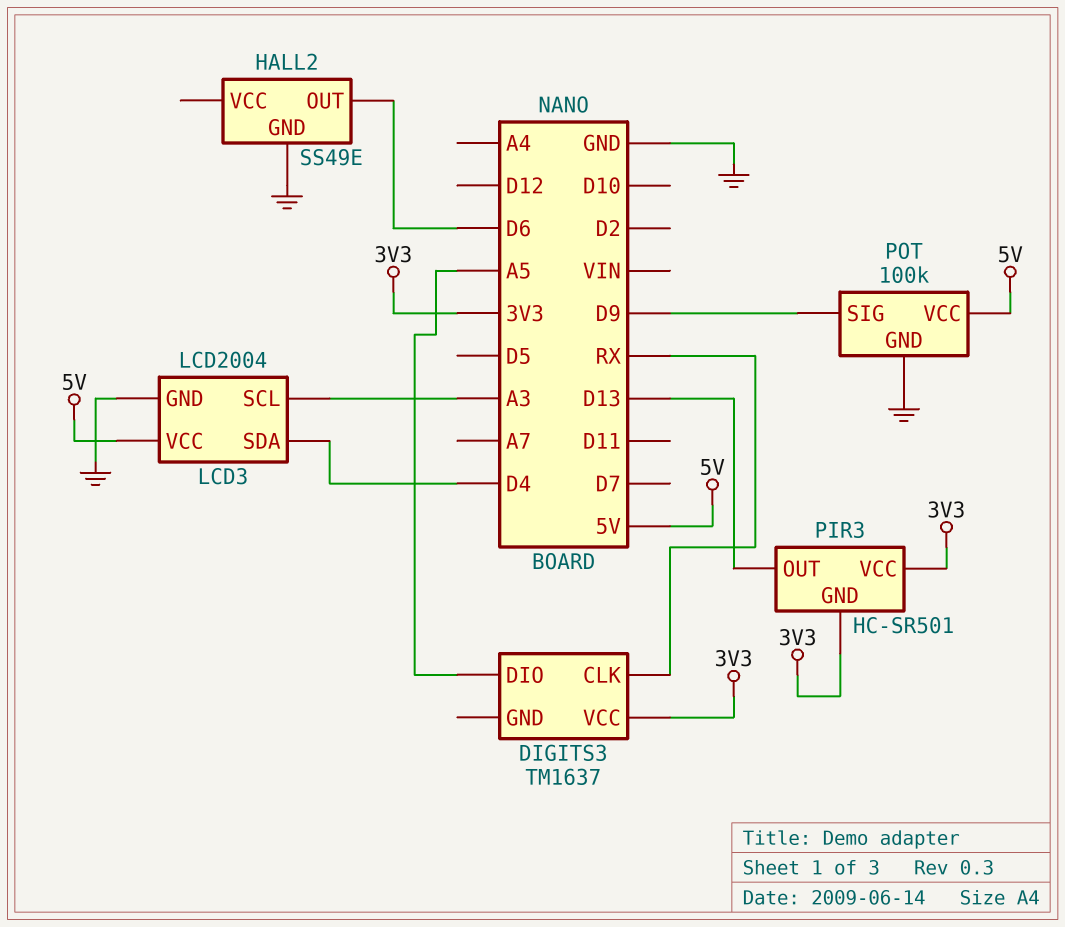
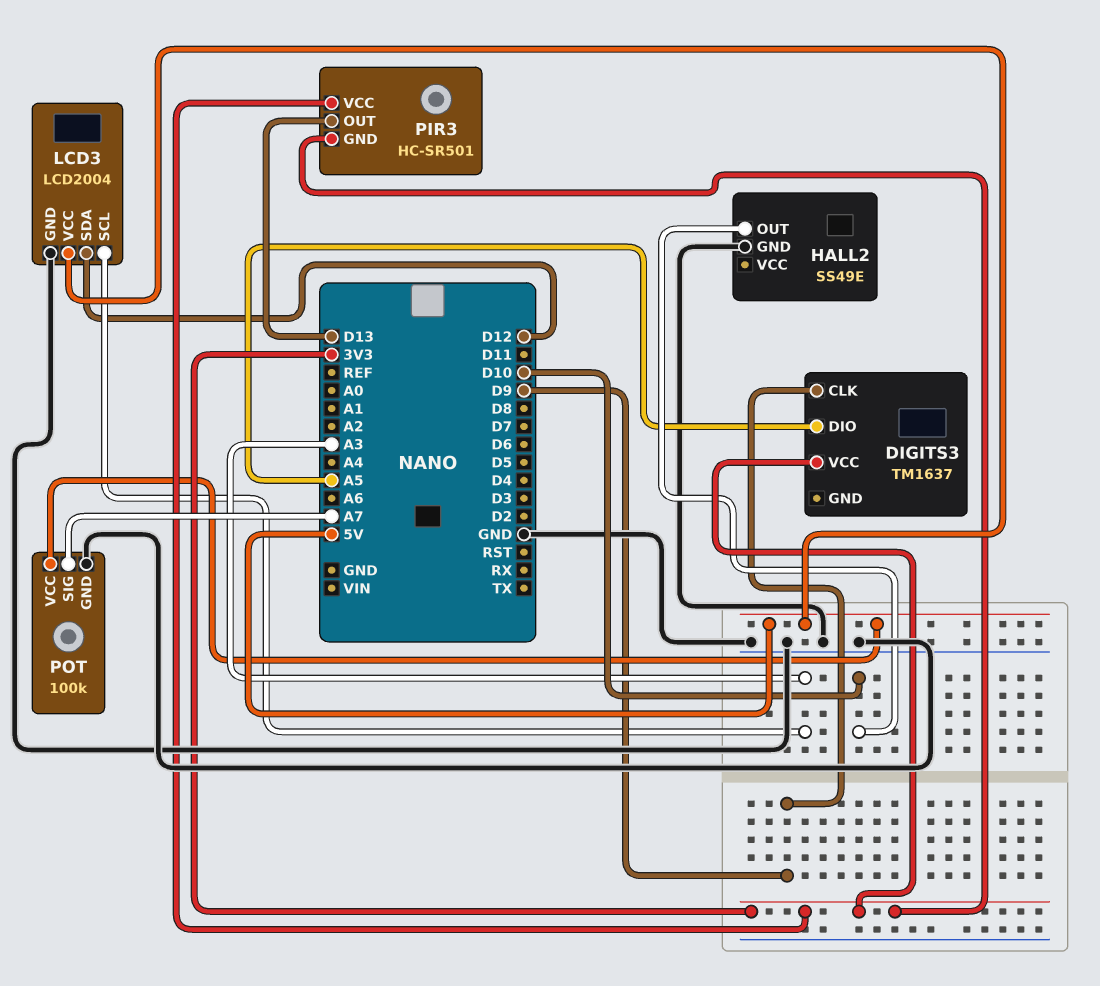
DIGITS3 pin CLK: RX -> D9
HALL2 pin OUT: D6 -> D10
LCD3 pin SDA: D4 -> D12
POT pin SIG: D9 -> A7

